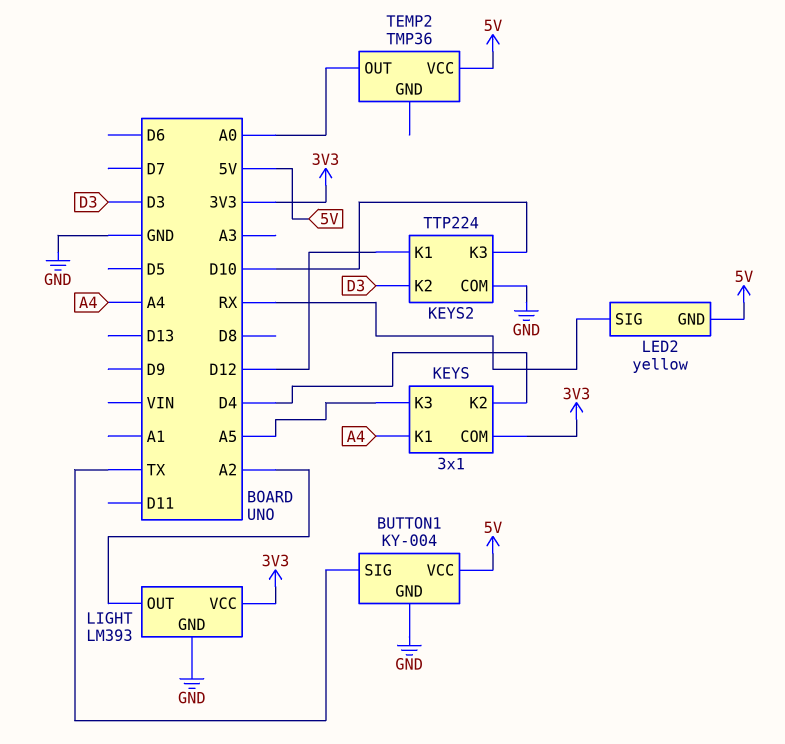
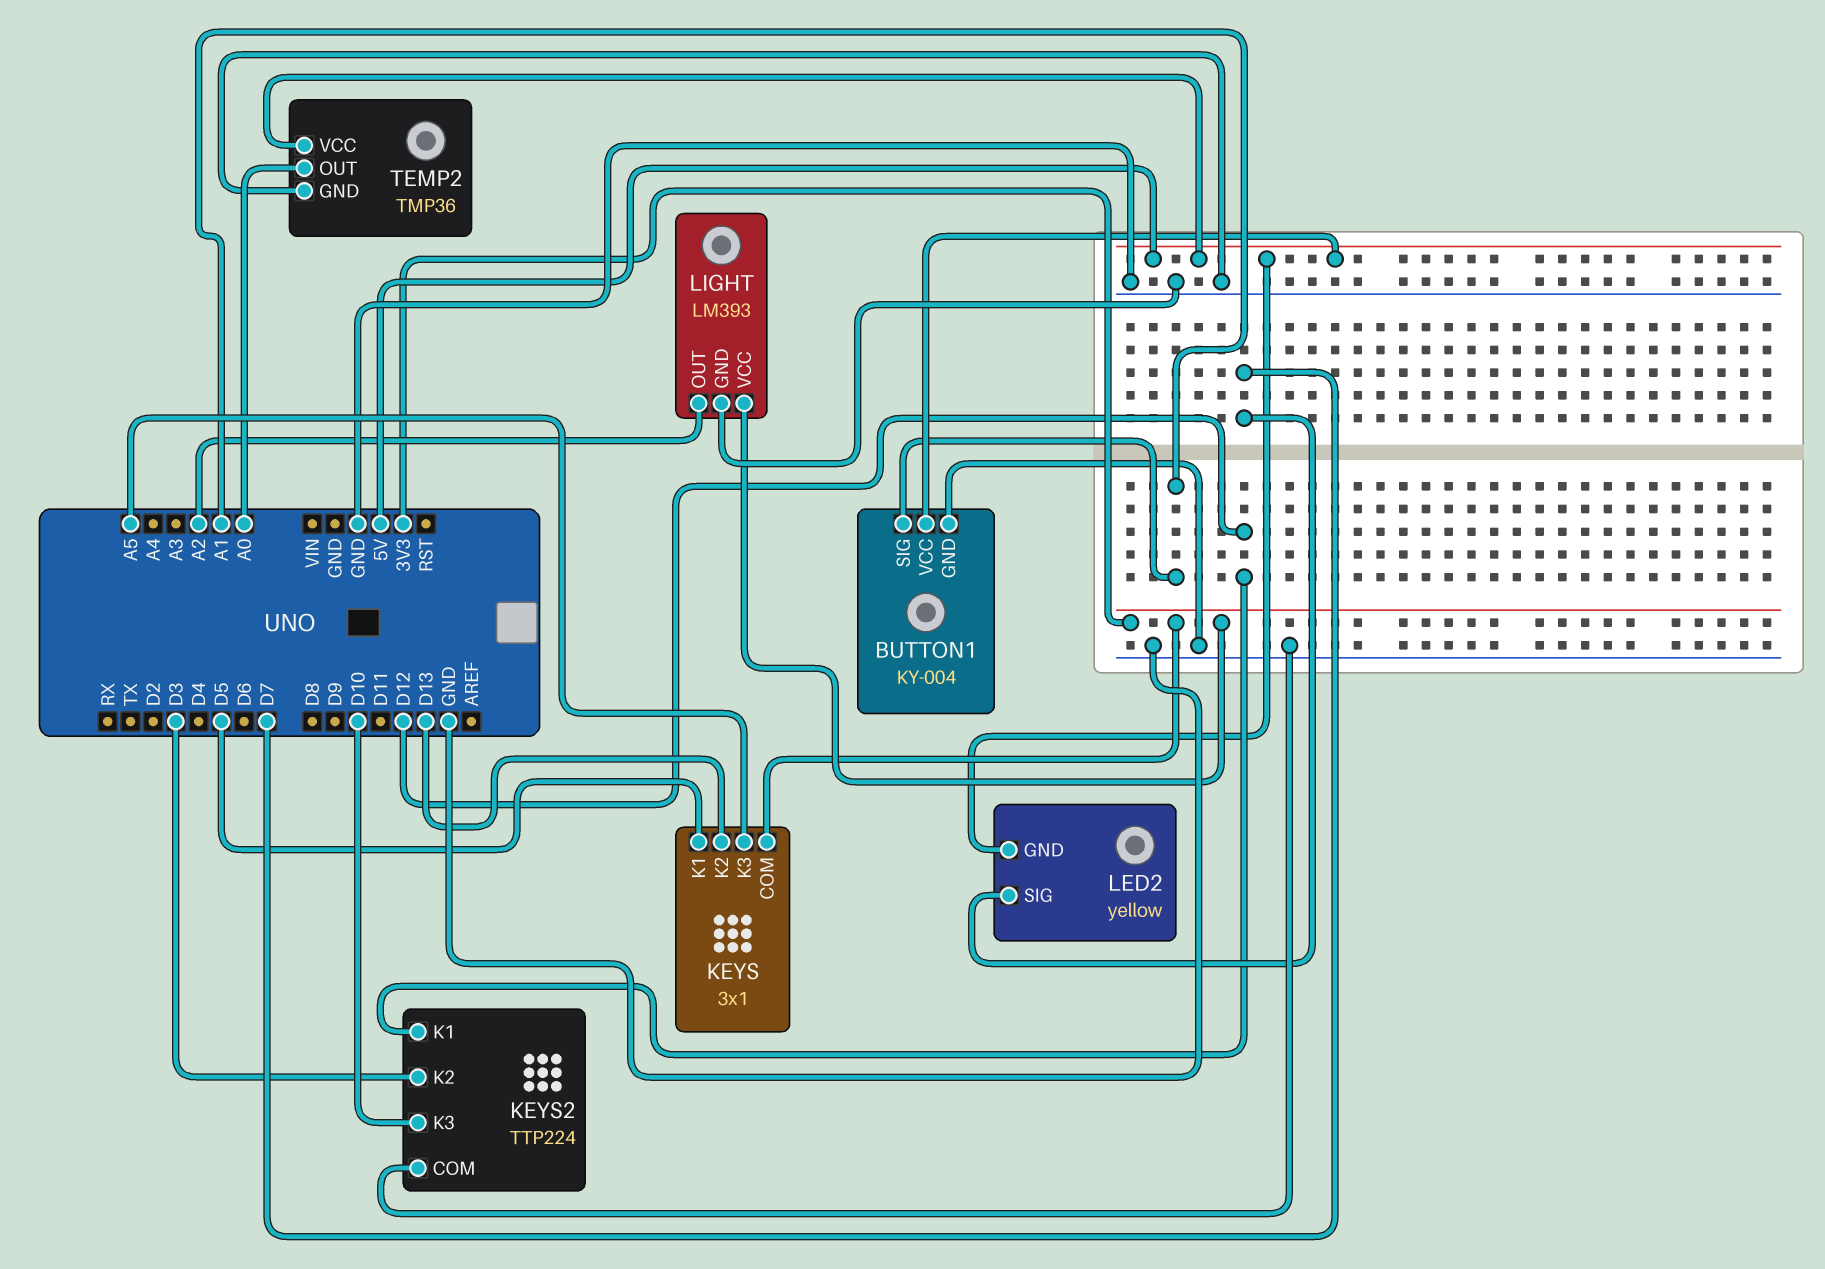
BUTTON1 pin SIG: TX -> A1
KEYS pin K1: A4 -> D5
KEYS pin K2: D4 -> D13
LED2 pin SIG: RX -> D7
TEMP2 pin GND: none -> GND

